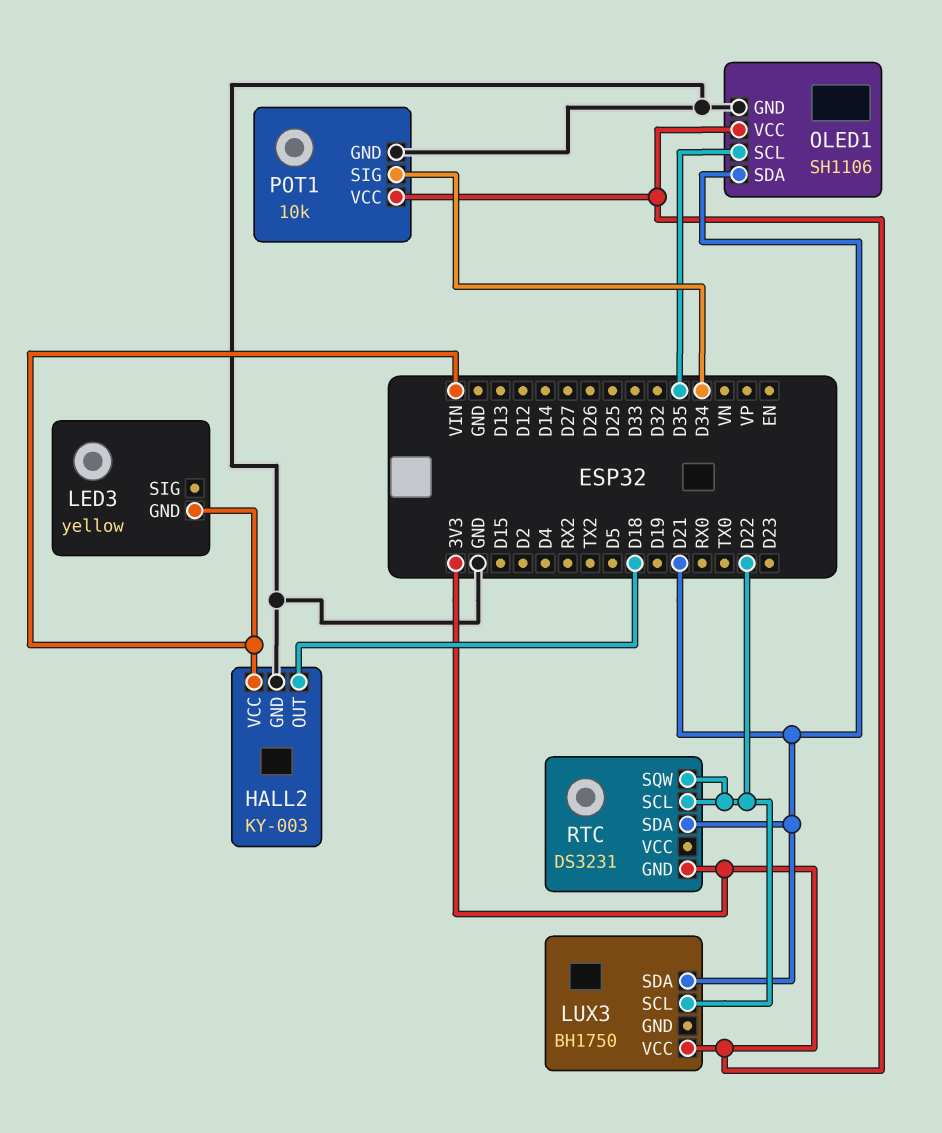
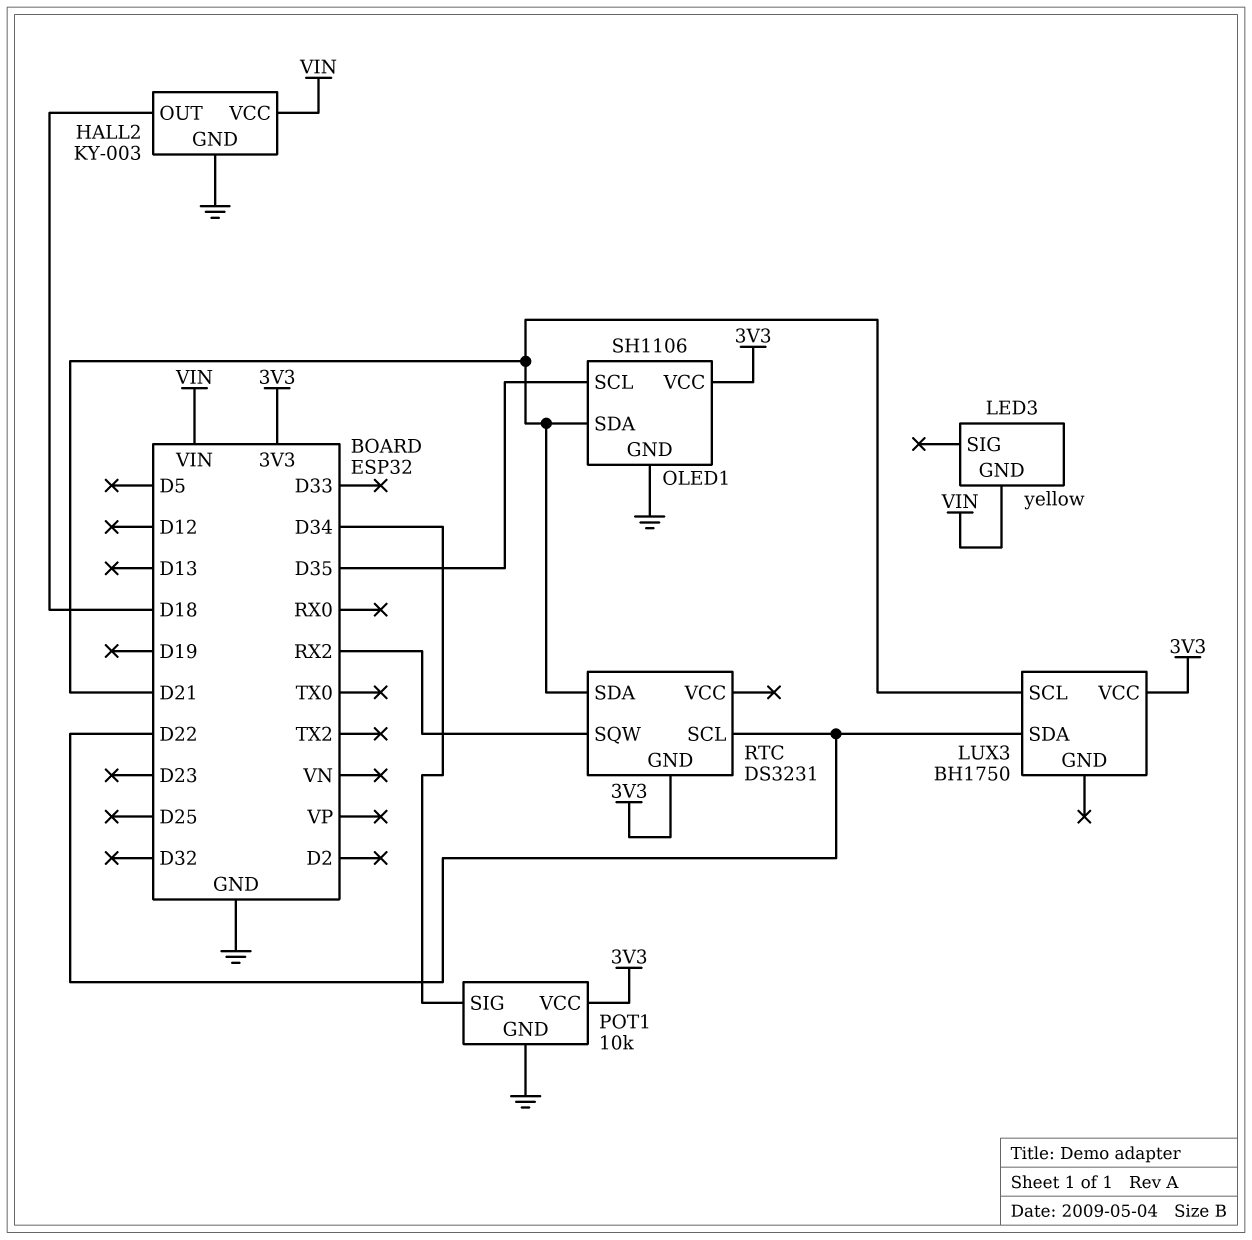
LUX3 pin SCL: D22 -> D21
LUX3 pin SDA: D21 -> D22
RTC pin SQW: D22 -> RX2

